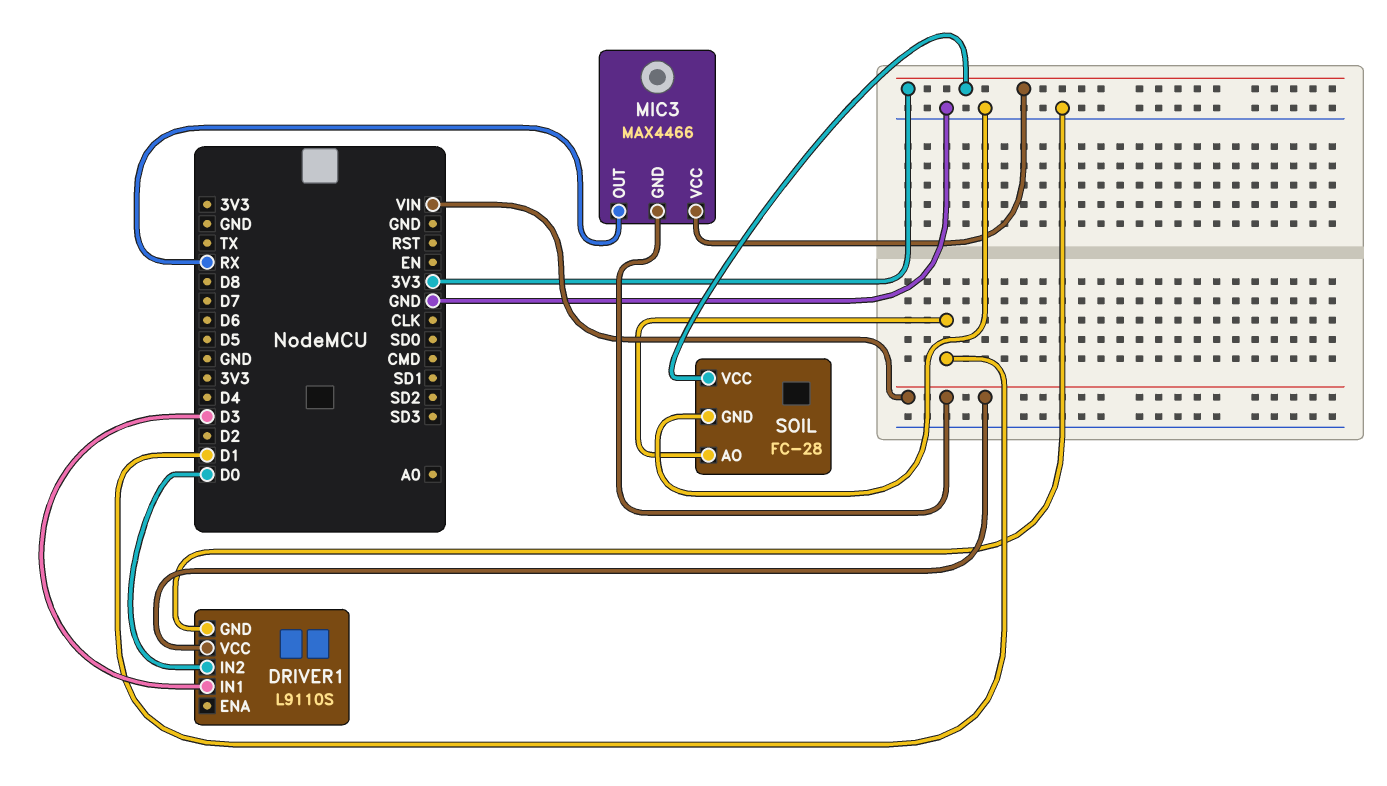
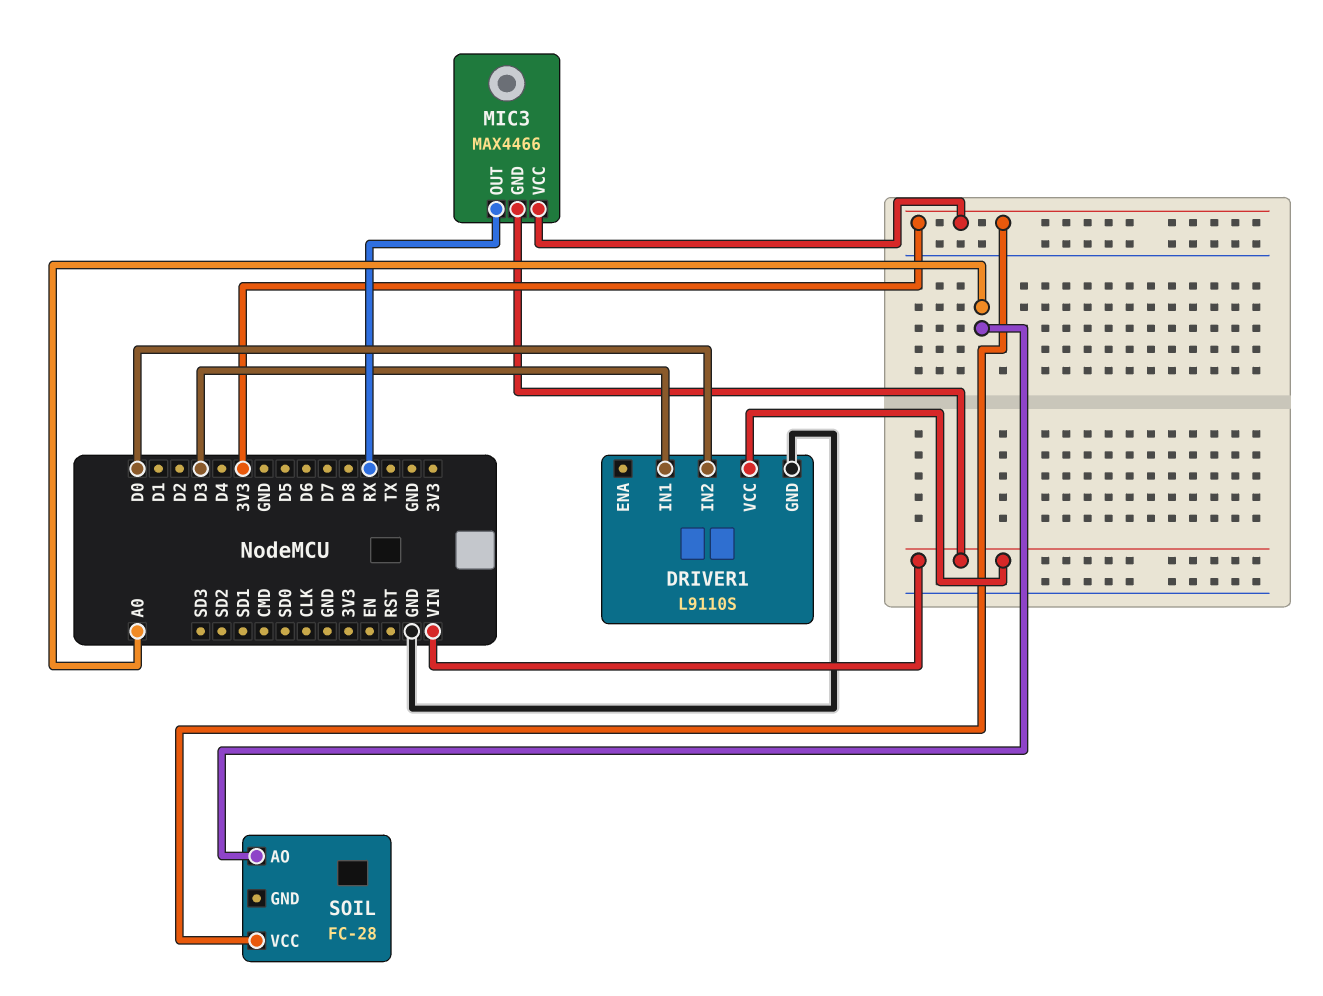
SOIL pin AO: D1 -> A0
SOIL pin GND: GND -> none

